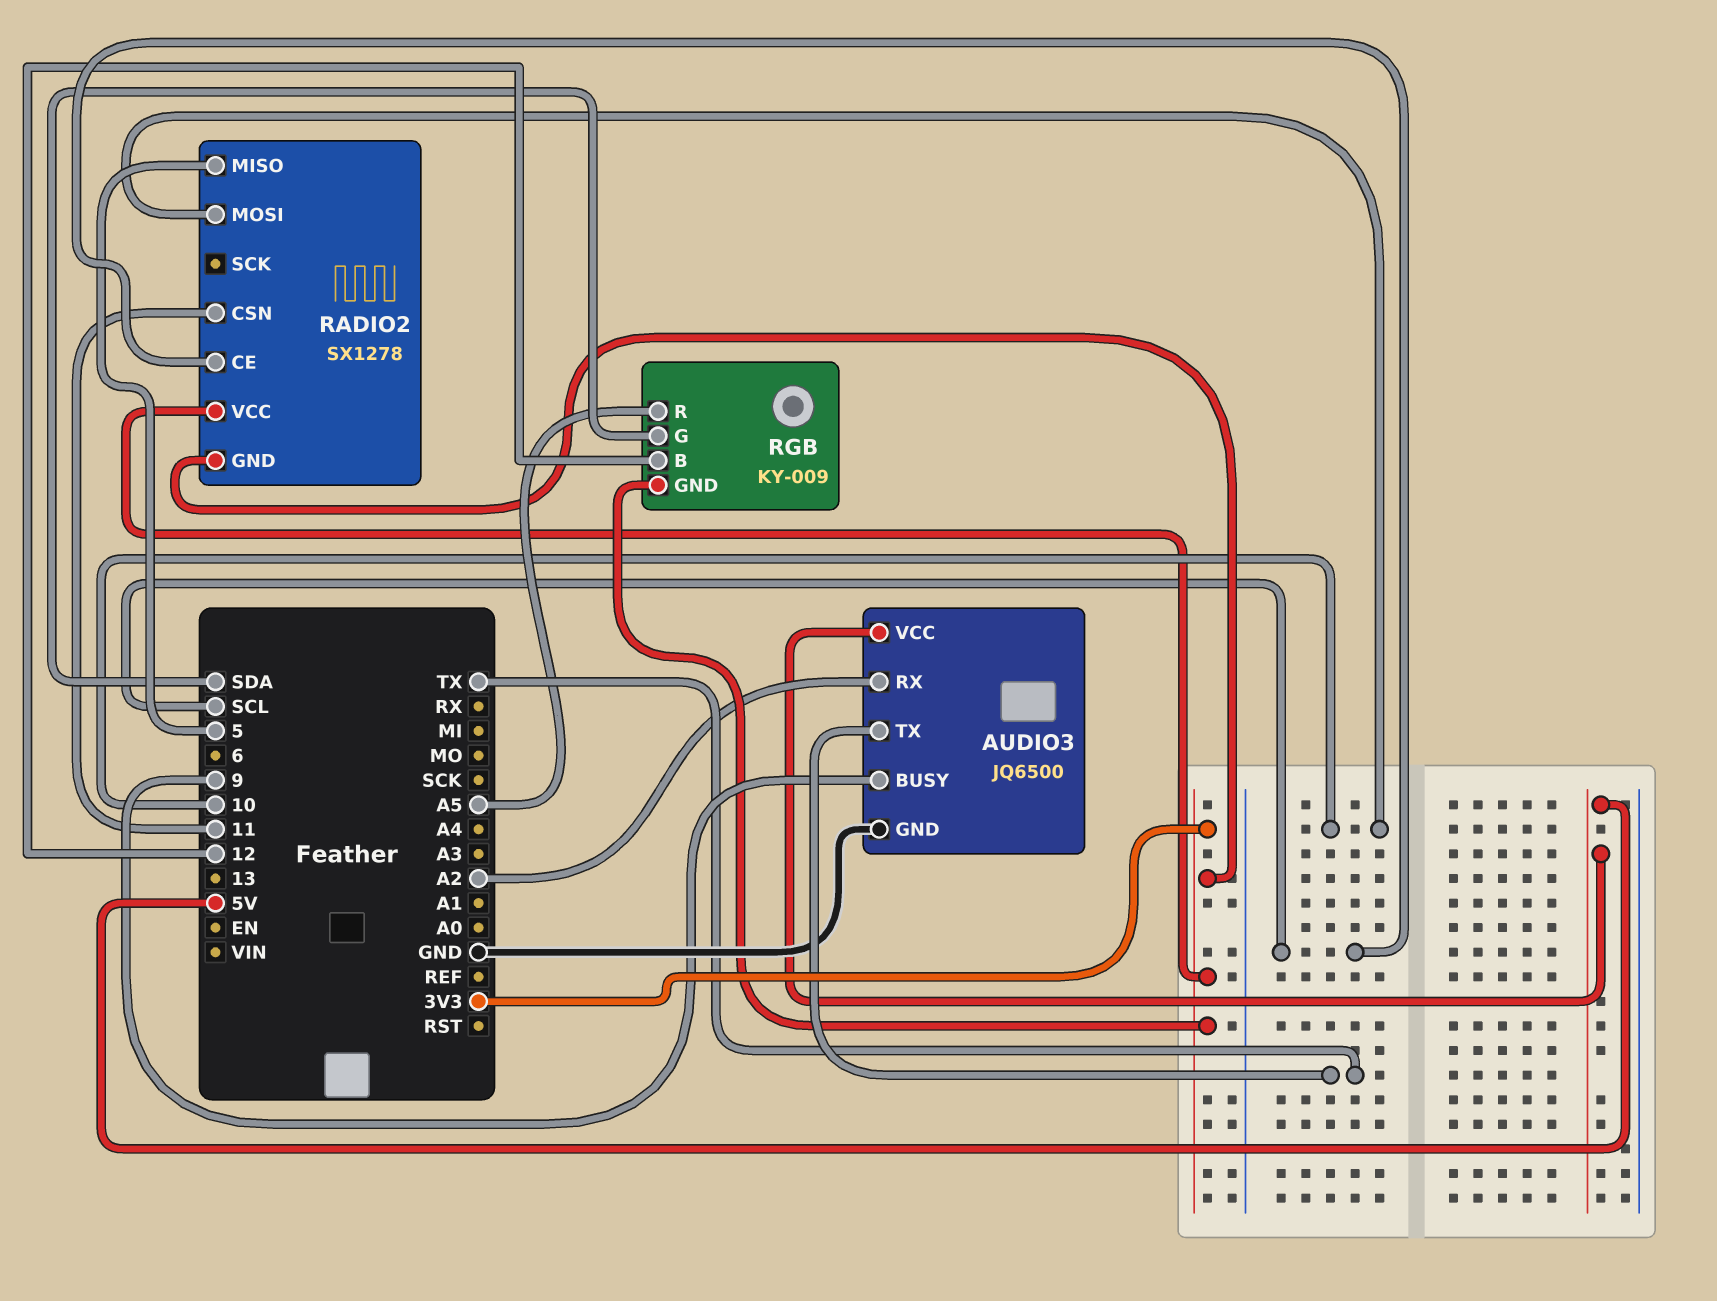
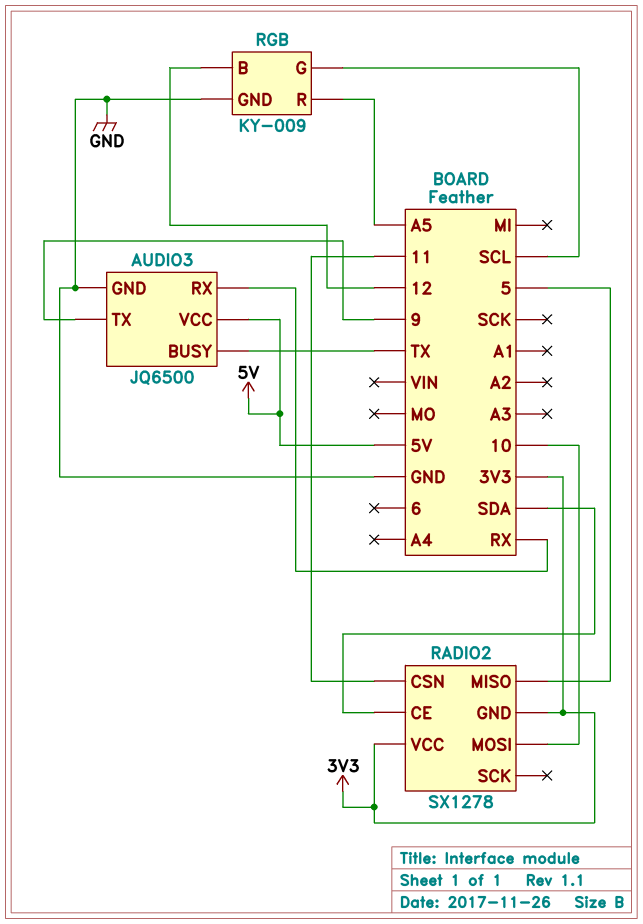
AUDIO3 pin BUSY: 9 -> TX
AUDIO3 pin RX: A2 -> RX
AUDIO3 pin TX: TX -> 9
RADIO2 pin CE: SCL -> SDA
RGB pin G: SDA -> SCL
RGB pin GND: 3V3 -> GND

